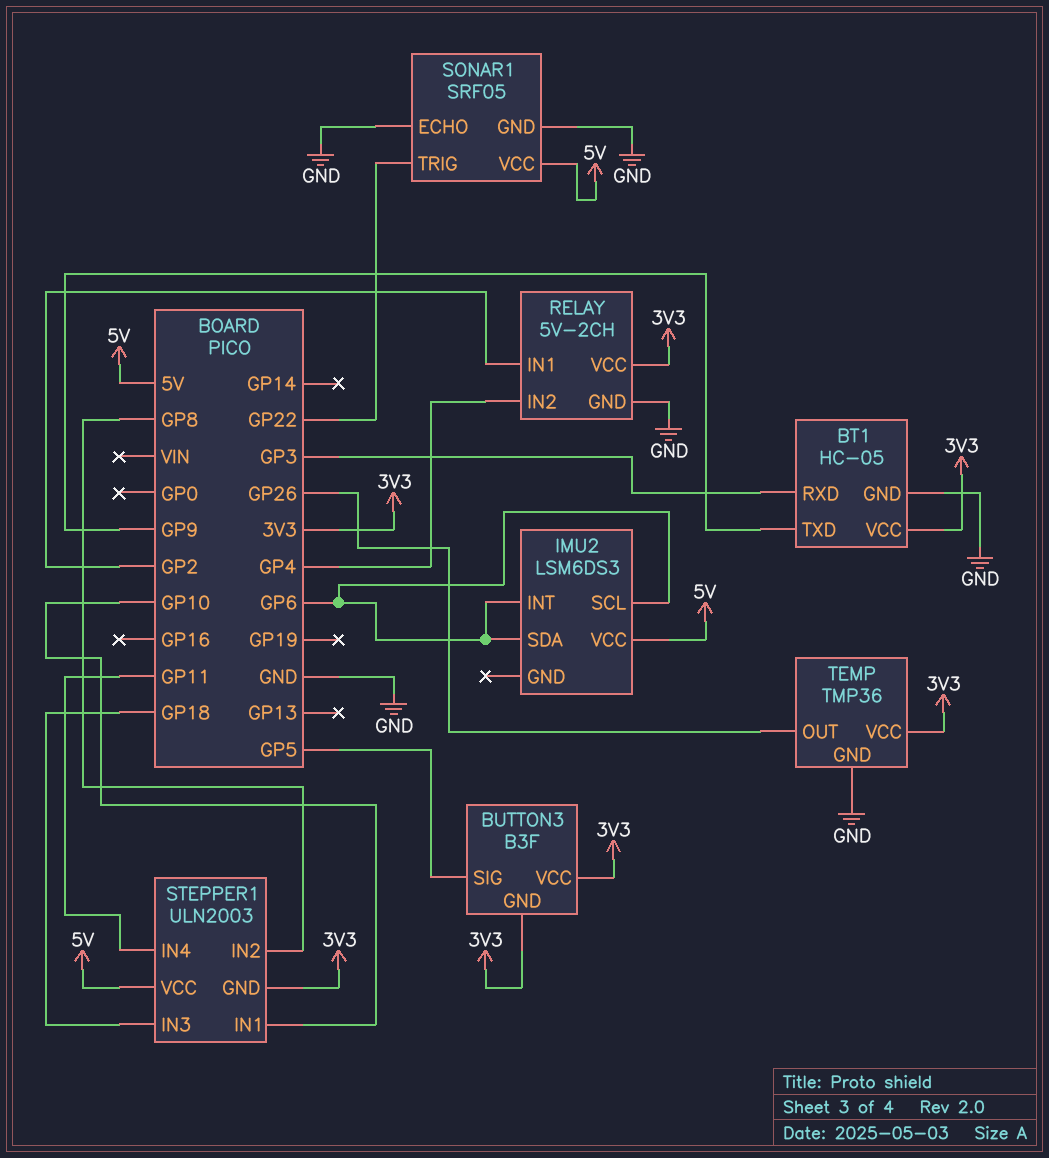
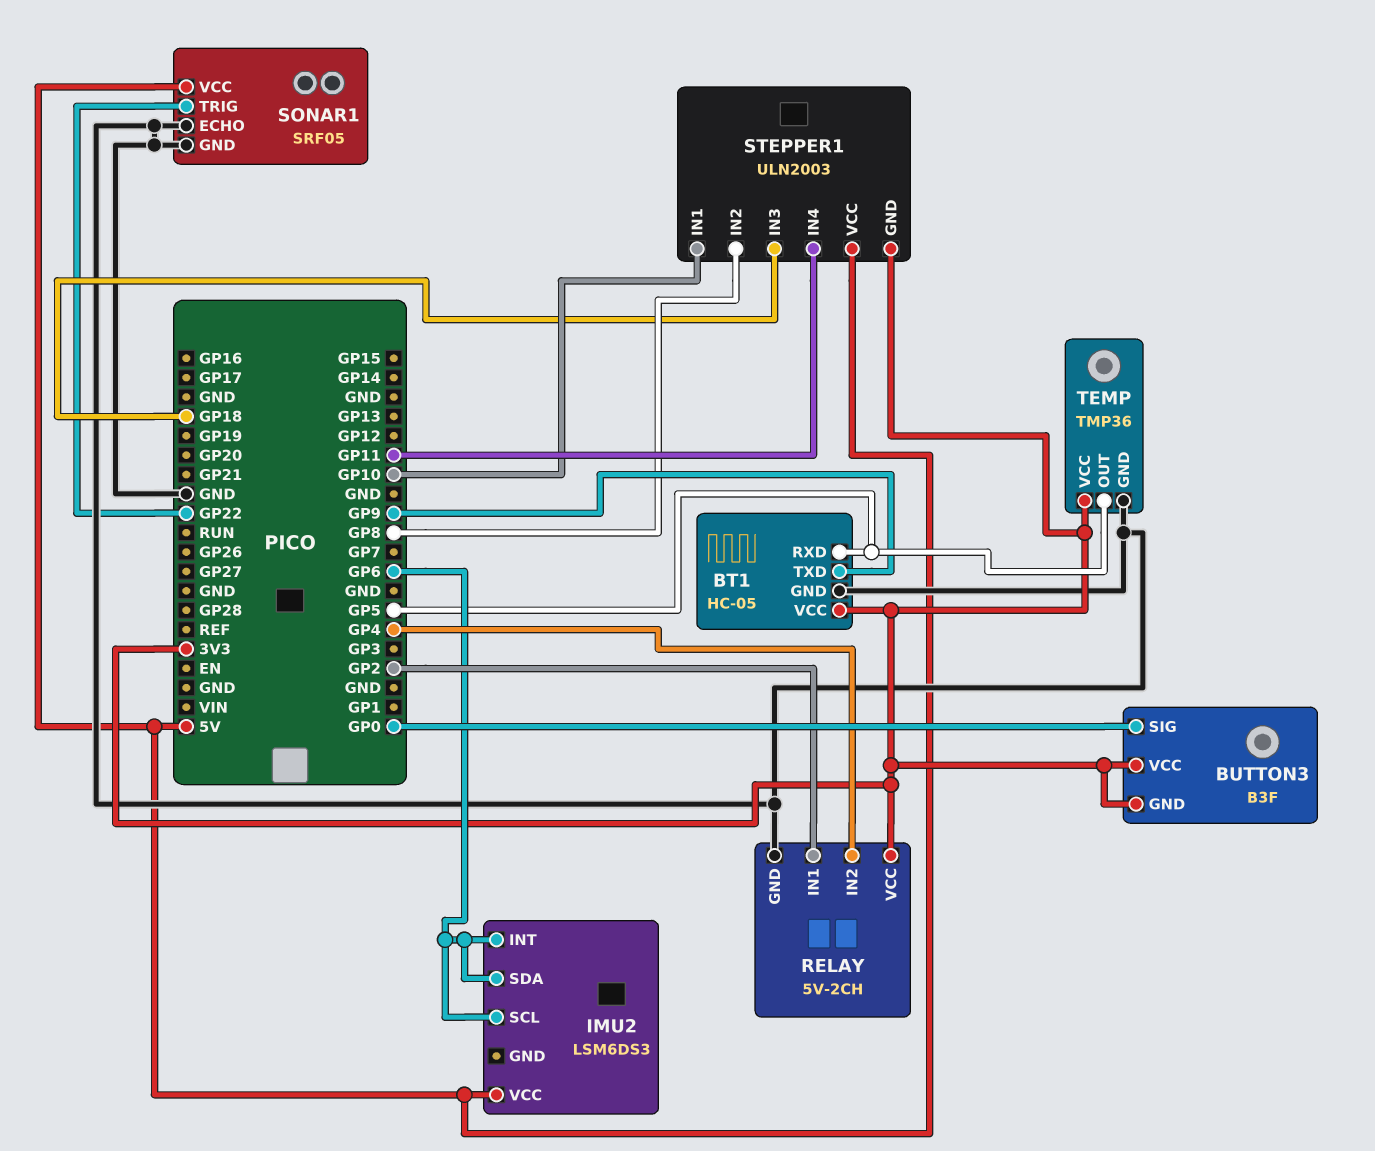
BT1 pin RXD: GP3 -> GP5
BUTTON3 pin SIG: GP5 -> GP0
TEMP pin OUT: GP26 -> GP5

